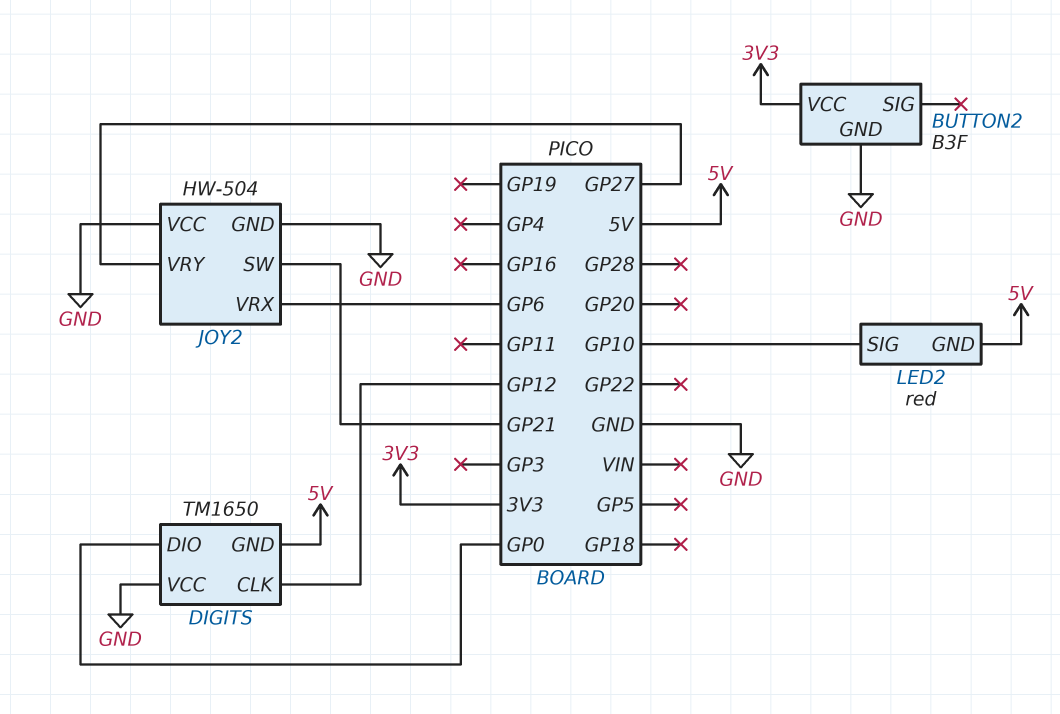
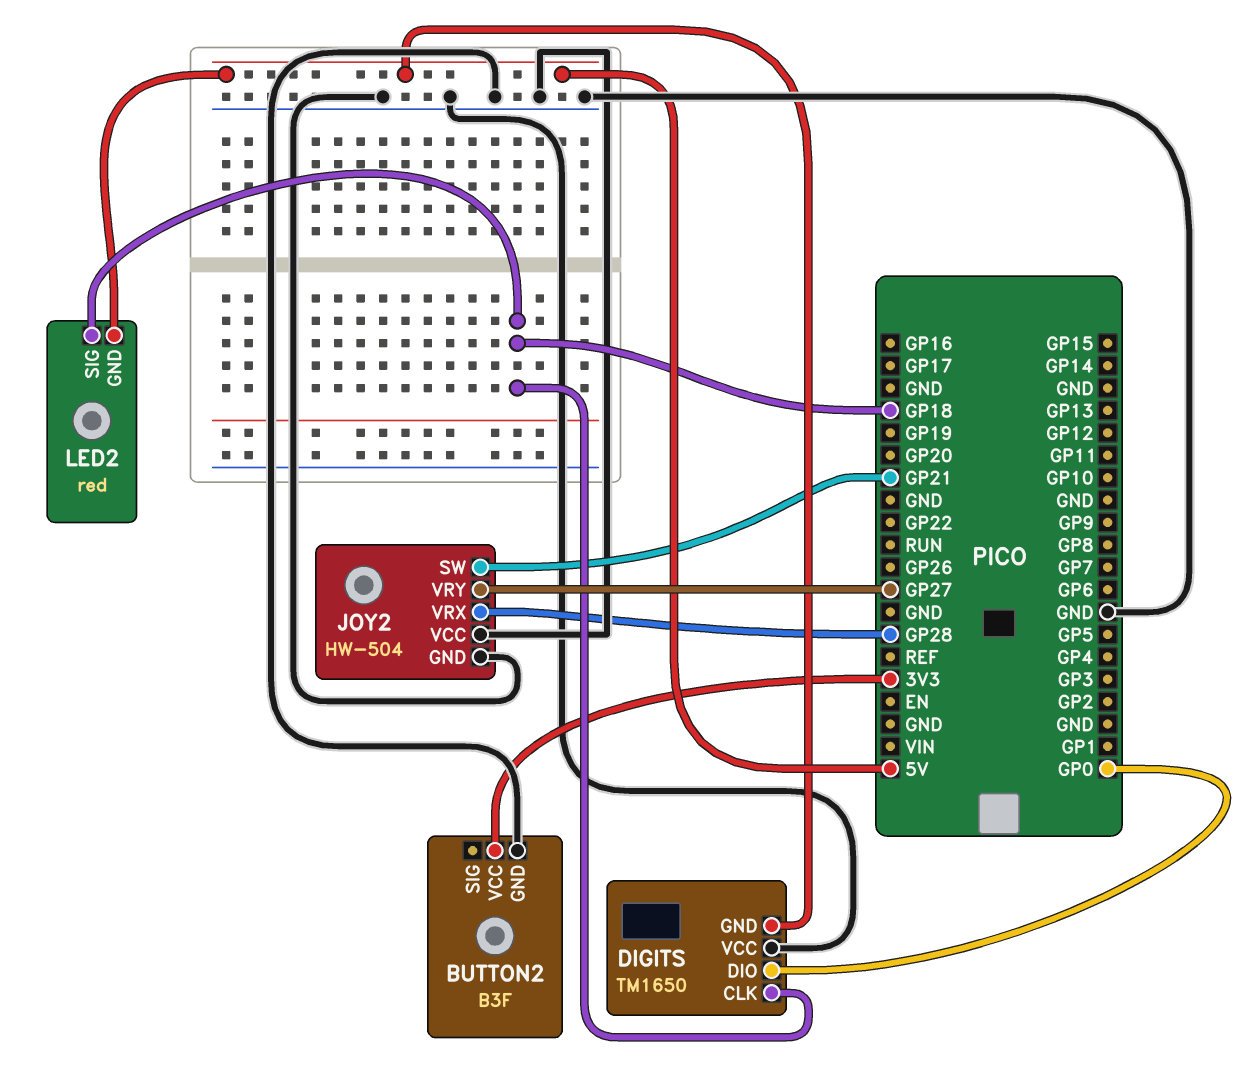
DIGITS pin CLK: GP12 -> GP18
JOY2 pin VRX: GP6 -> GP28
LED2 pin SIG: GP10 -> GP18

